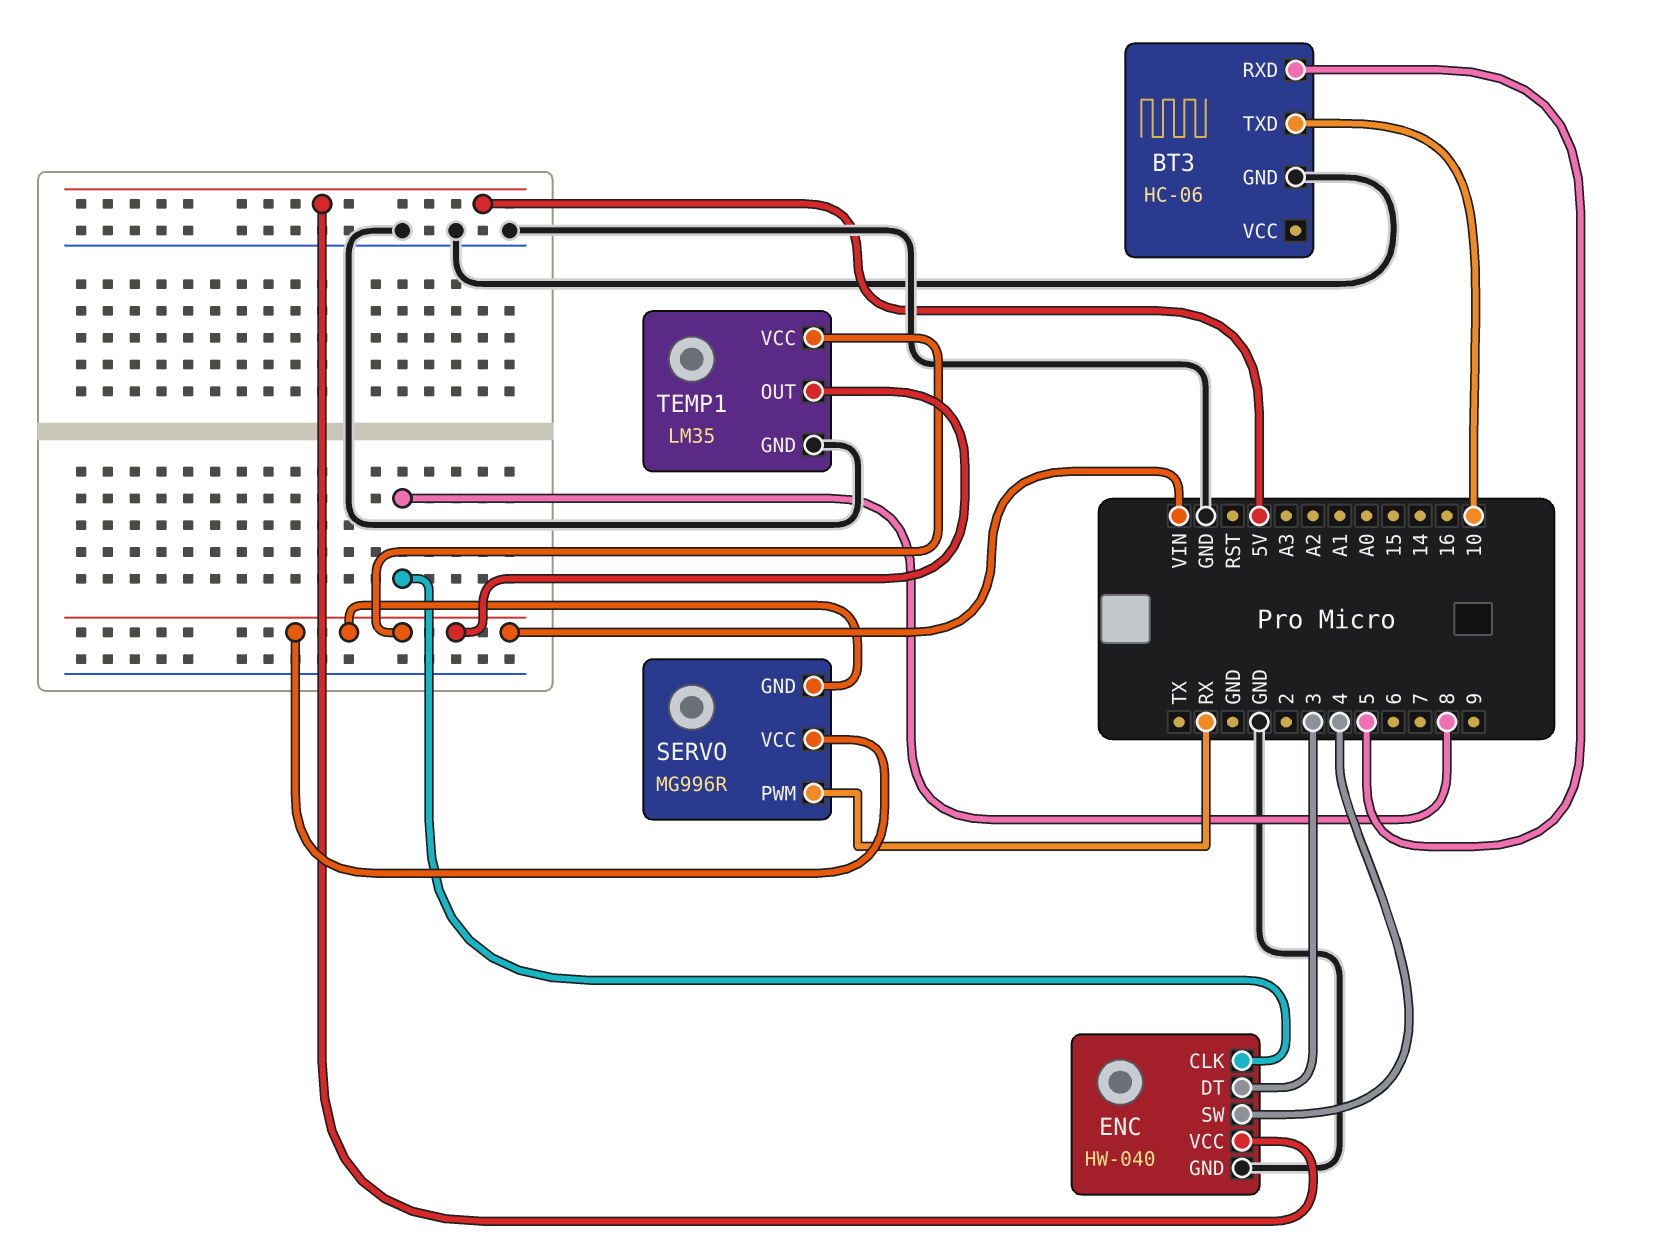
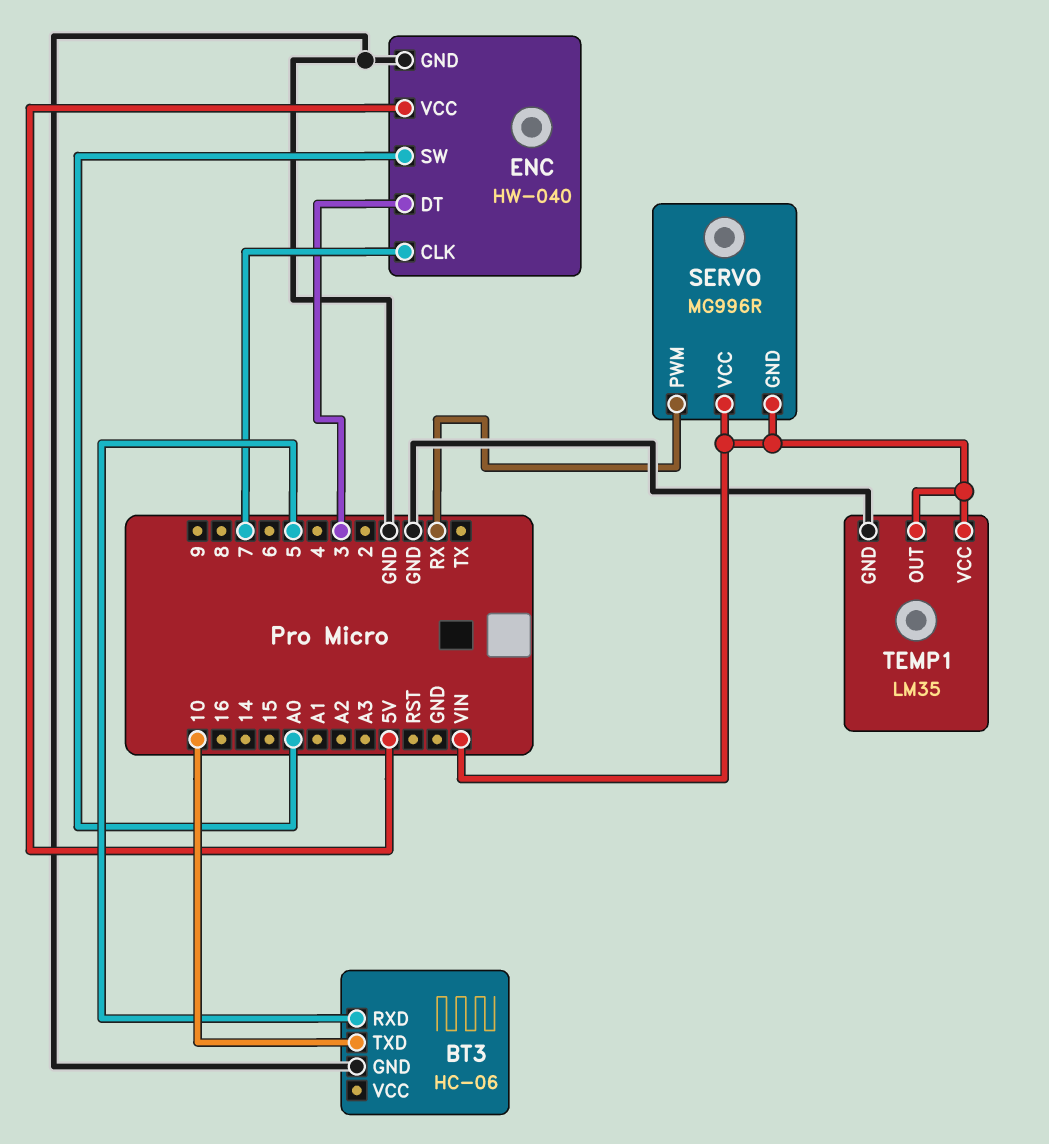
ENC pin CLK: 8 -> 7
ENC pin SW: 4 -> A0

